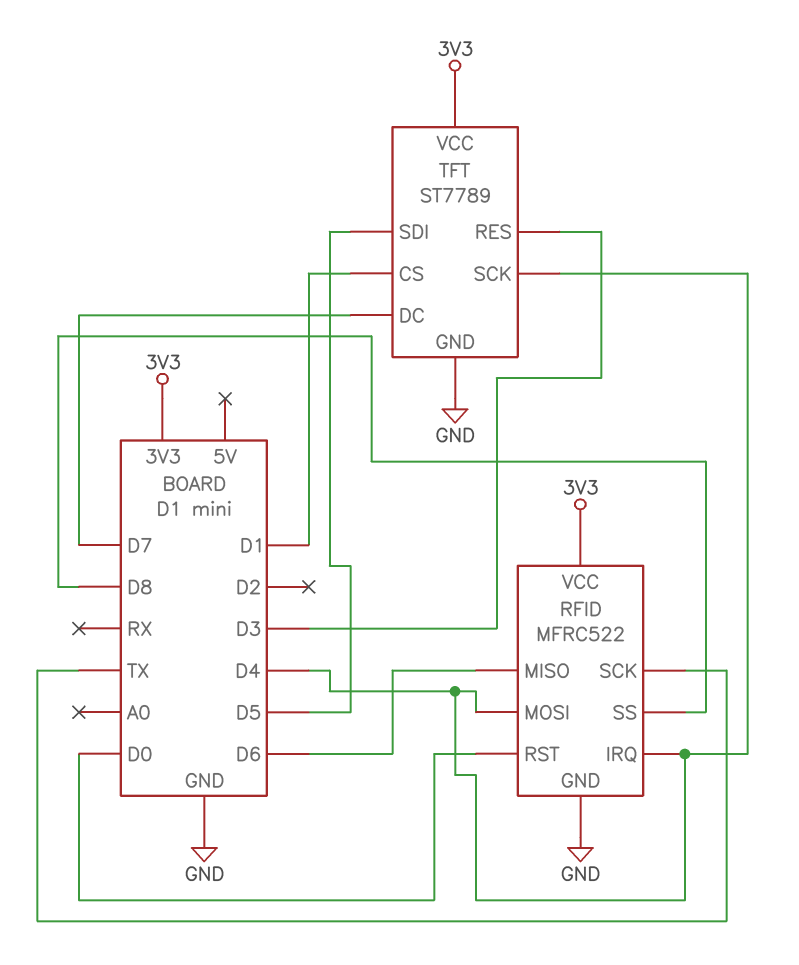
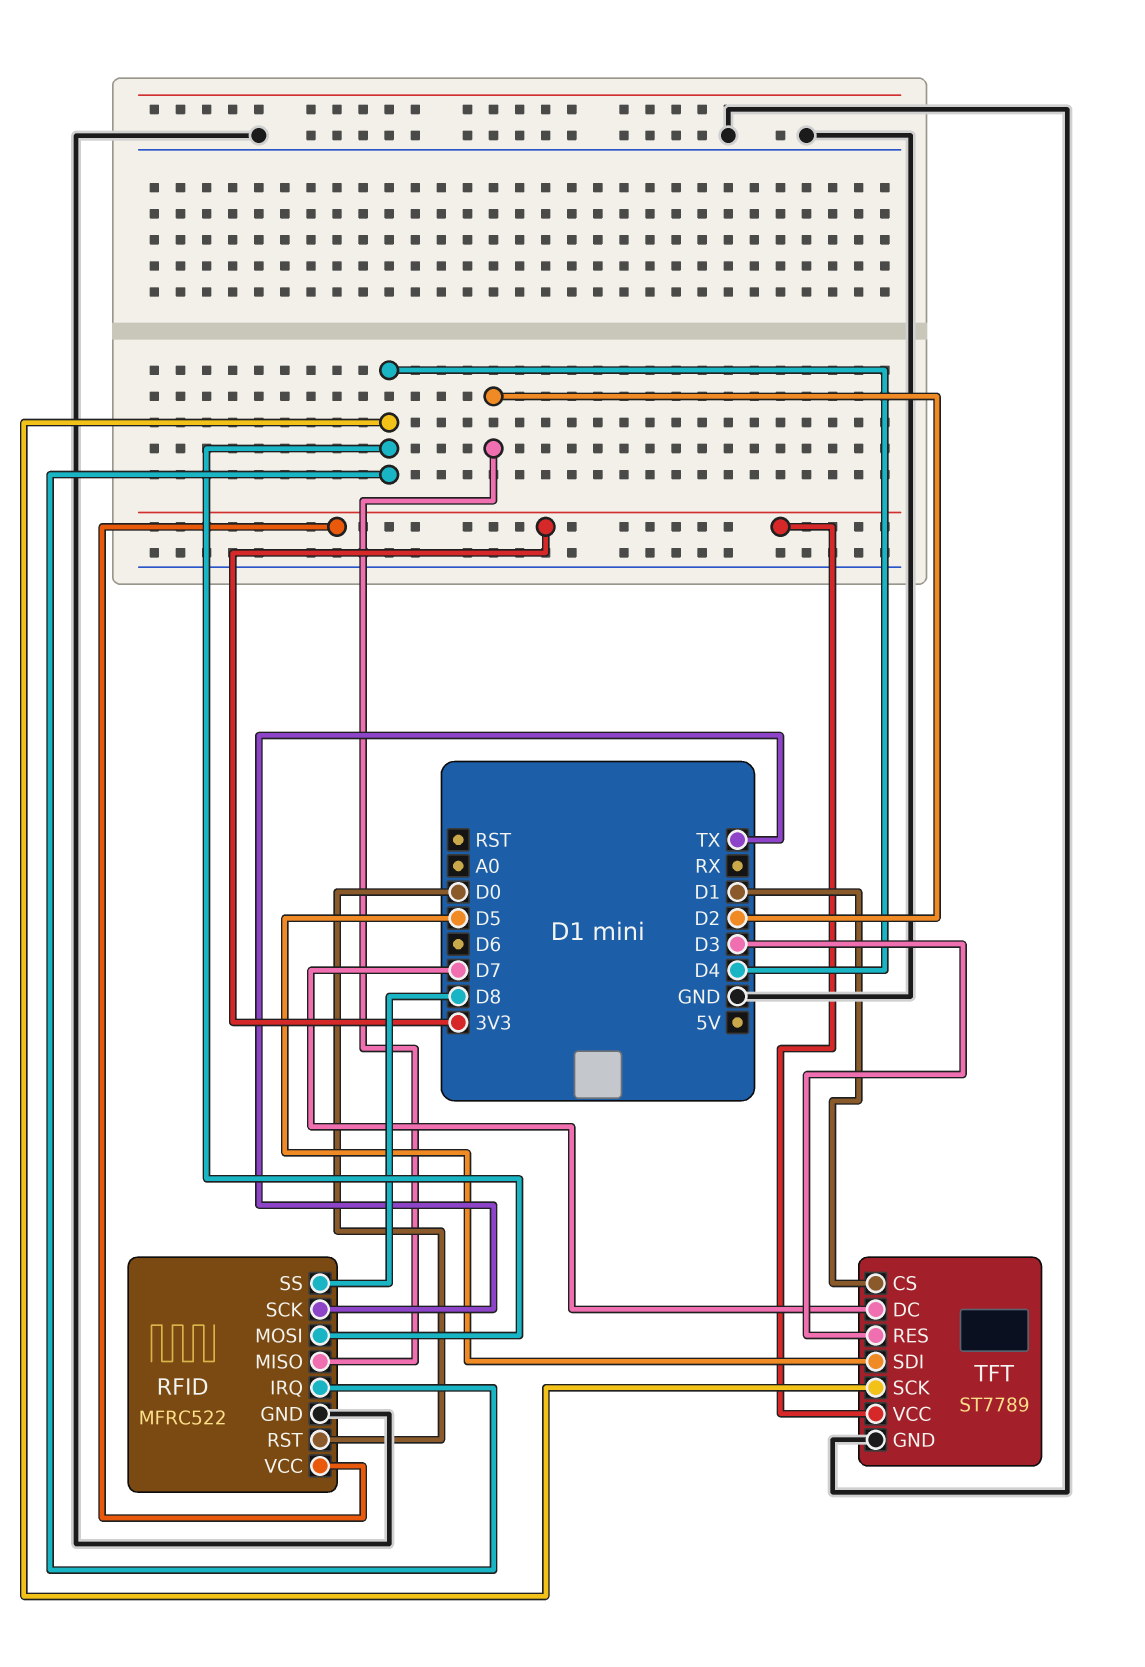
RFID pin MISO: D6 -> D2

